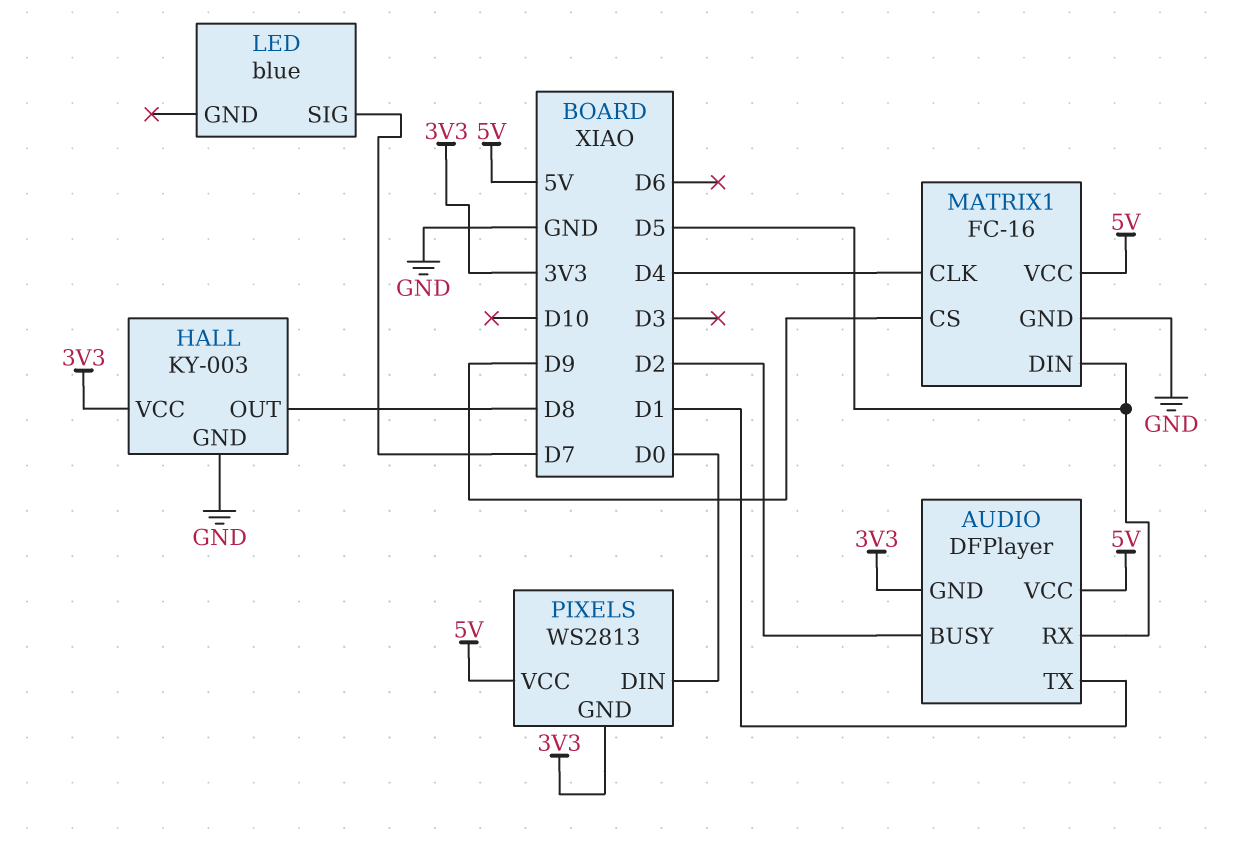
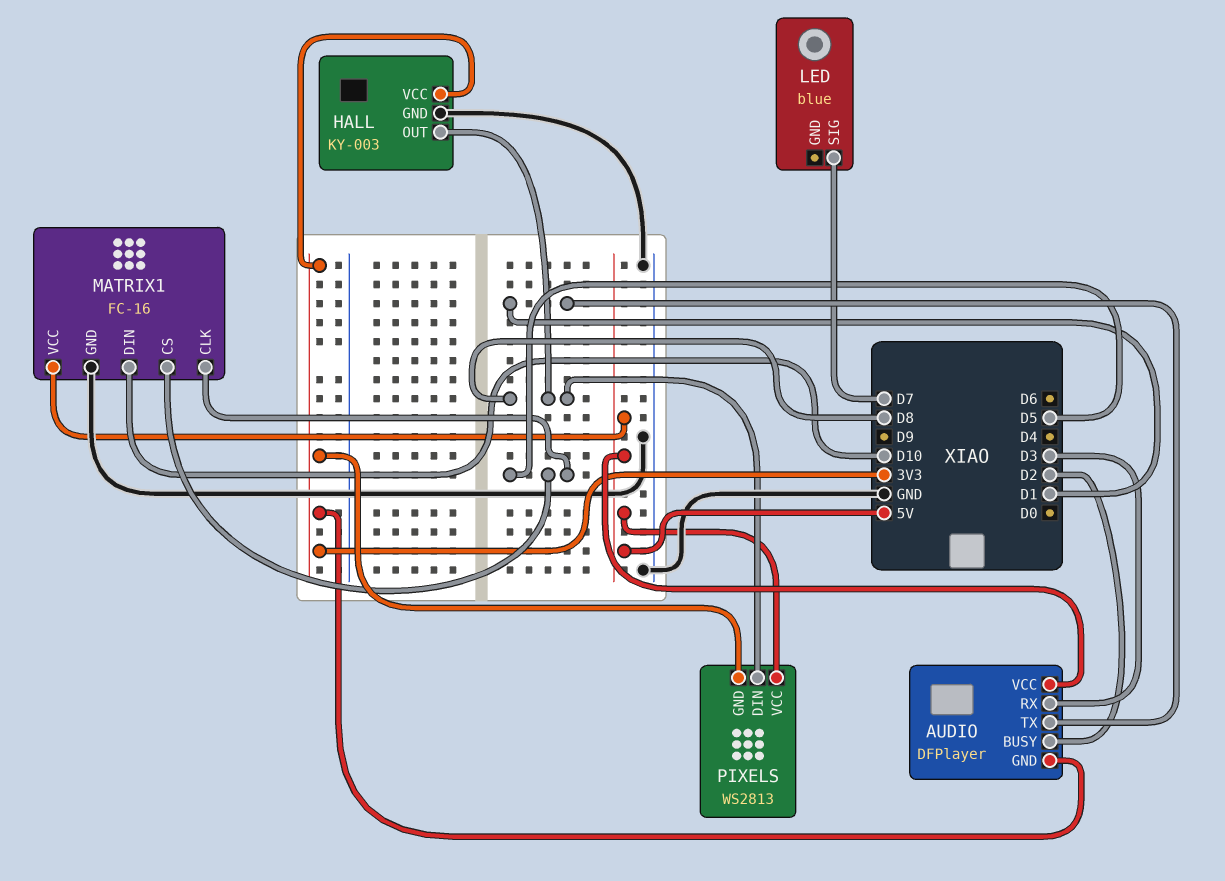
AUDIO pin RX: D5 -> D3
MATRIX1 pin CLK: D4 -> D5
MATRIX1 pin CS: D9 -> D5
MATRIX1 pin DIN: D5 -> D10
PIXELS pin DIN: D0 -> D8

